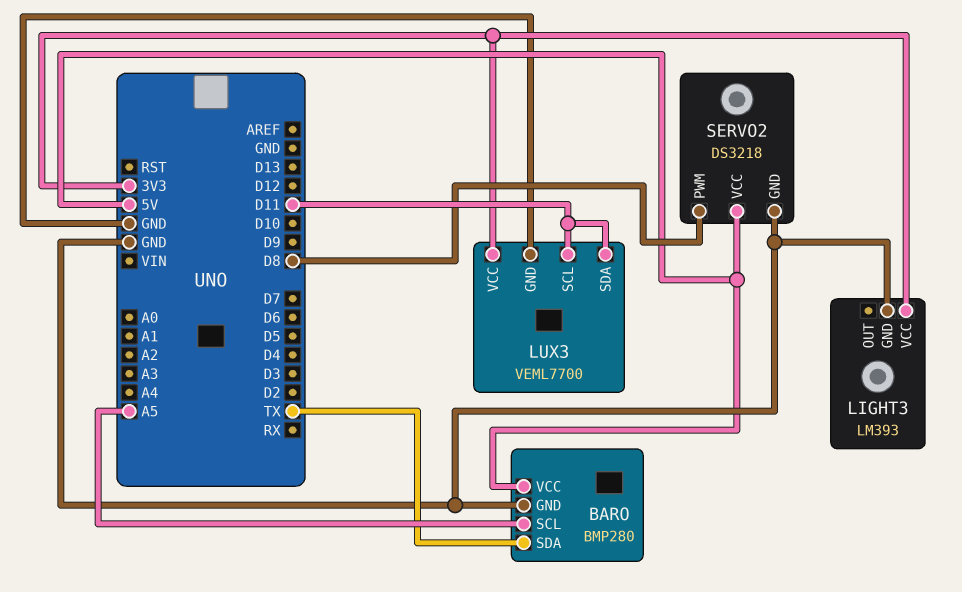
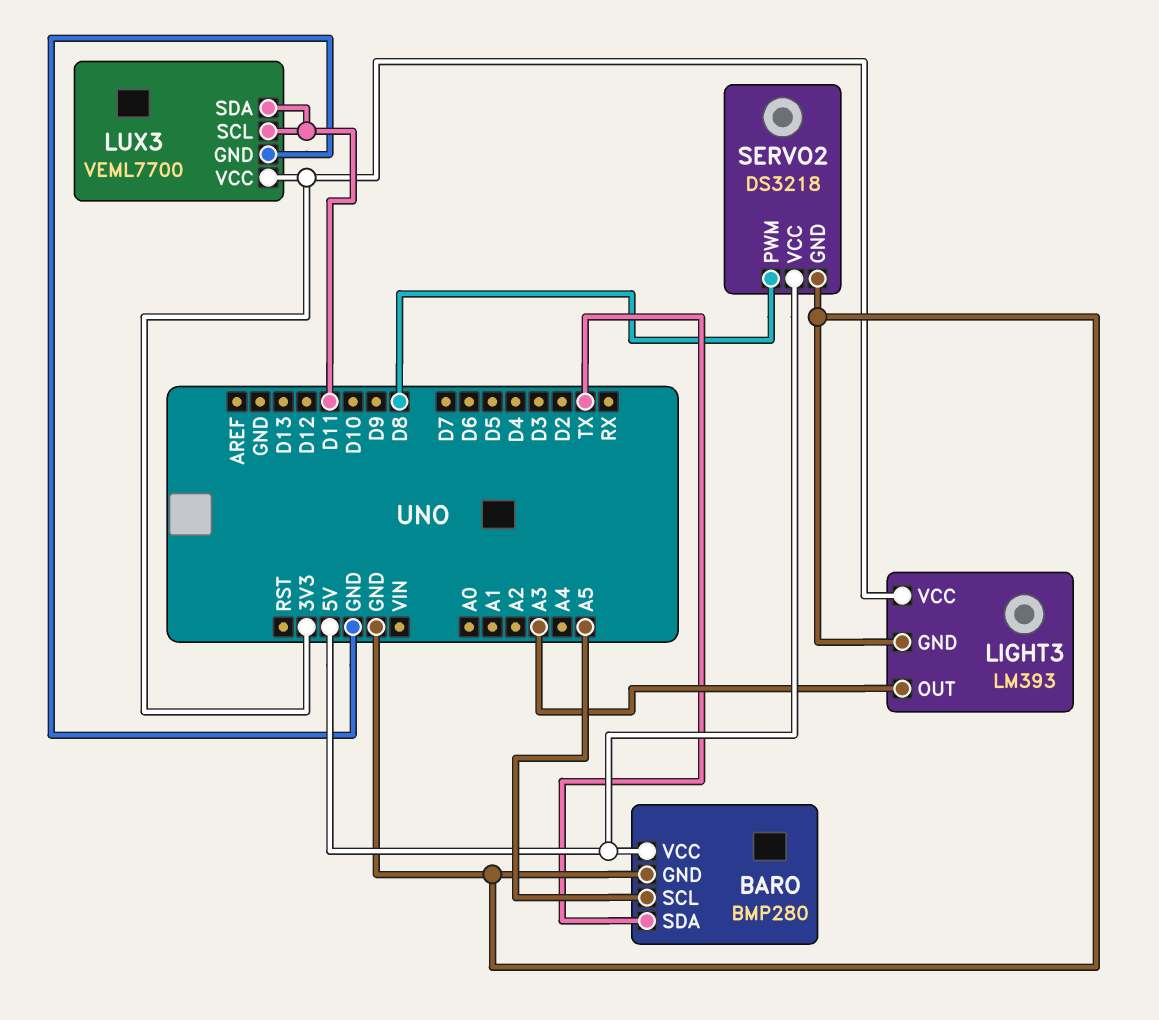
LIGHT3 pin OUT: none -> A3

